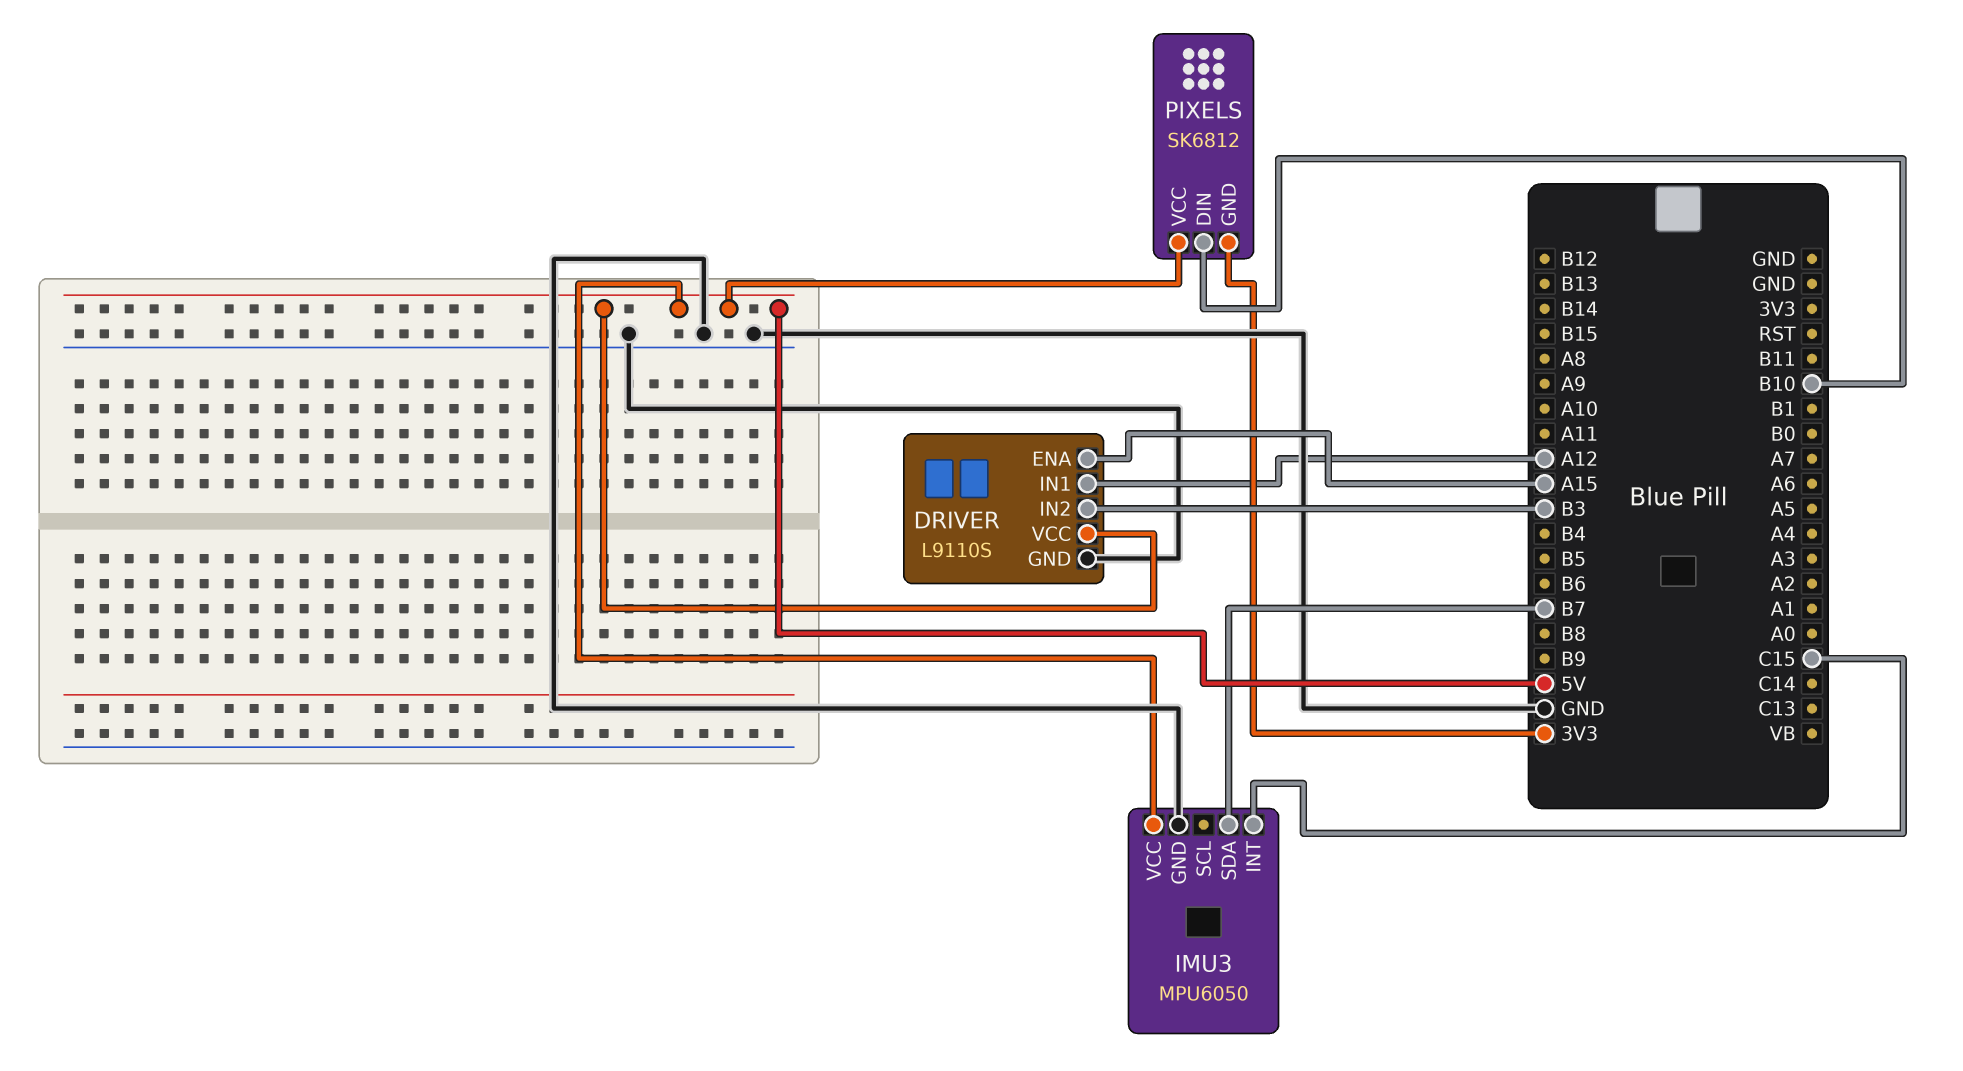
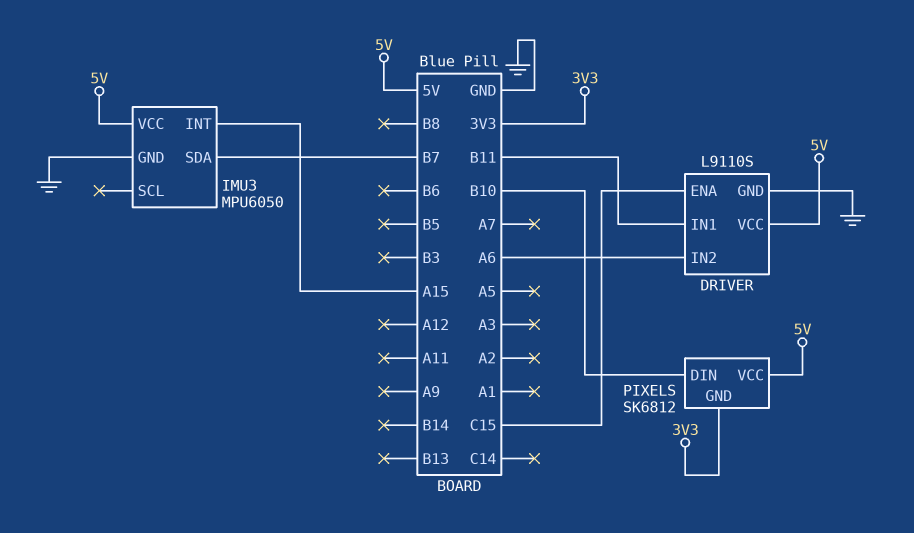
DRIVER pin ENA: A15 -> C15
DRIVER pin IN1: A12 -> B11
DRIVER pin IN2: B3 -> A6
IMU3 pin INT: C15 -> A15

